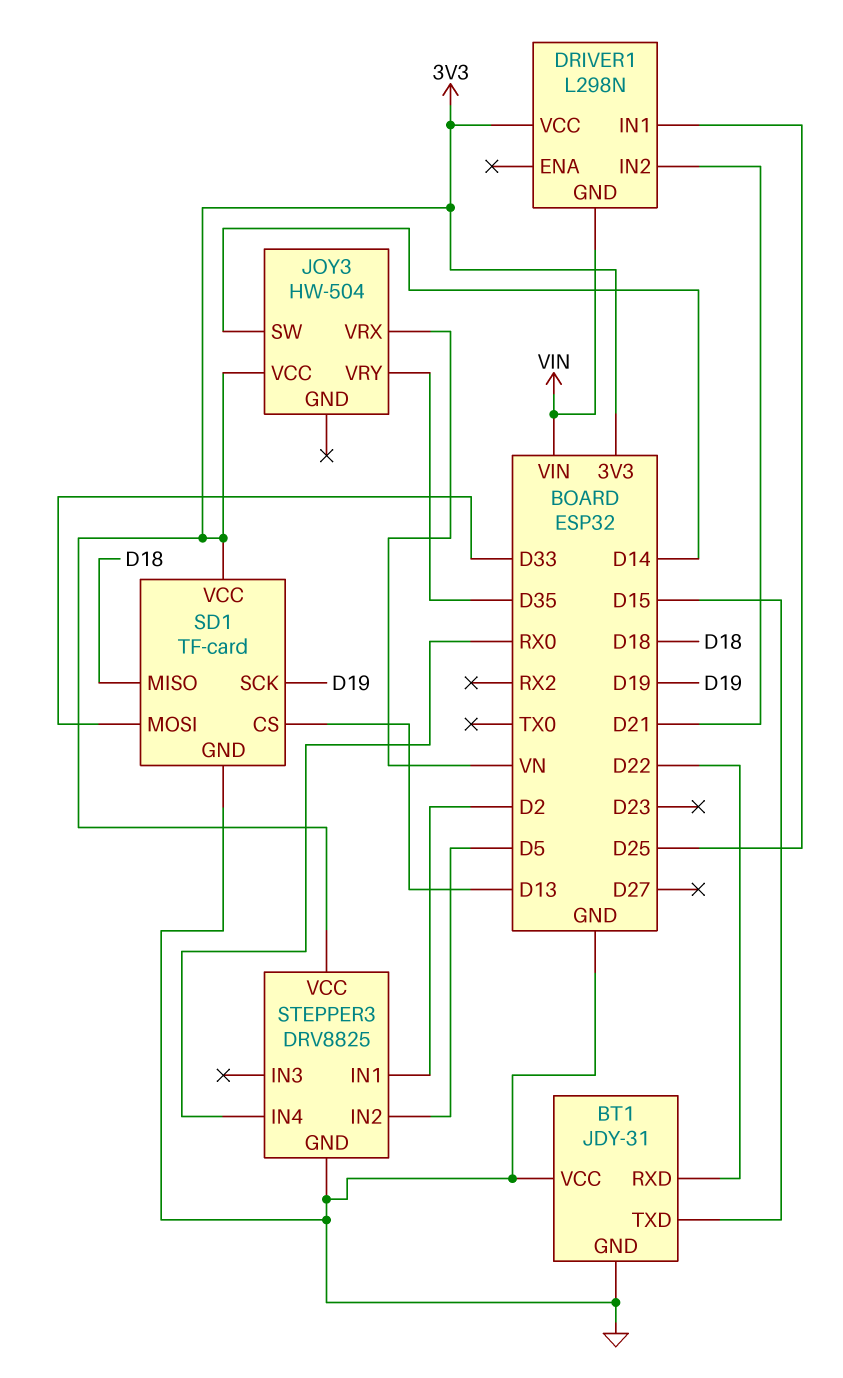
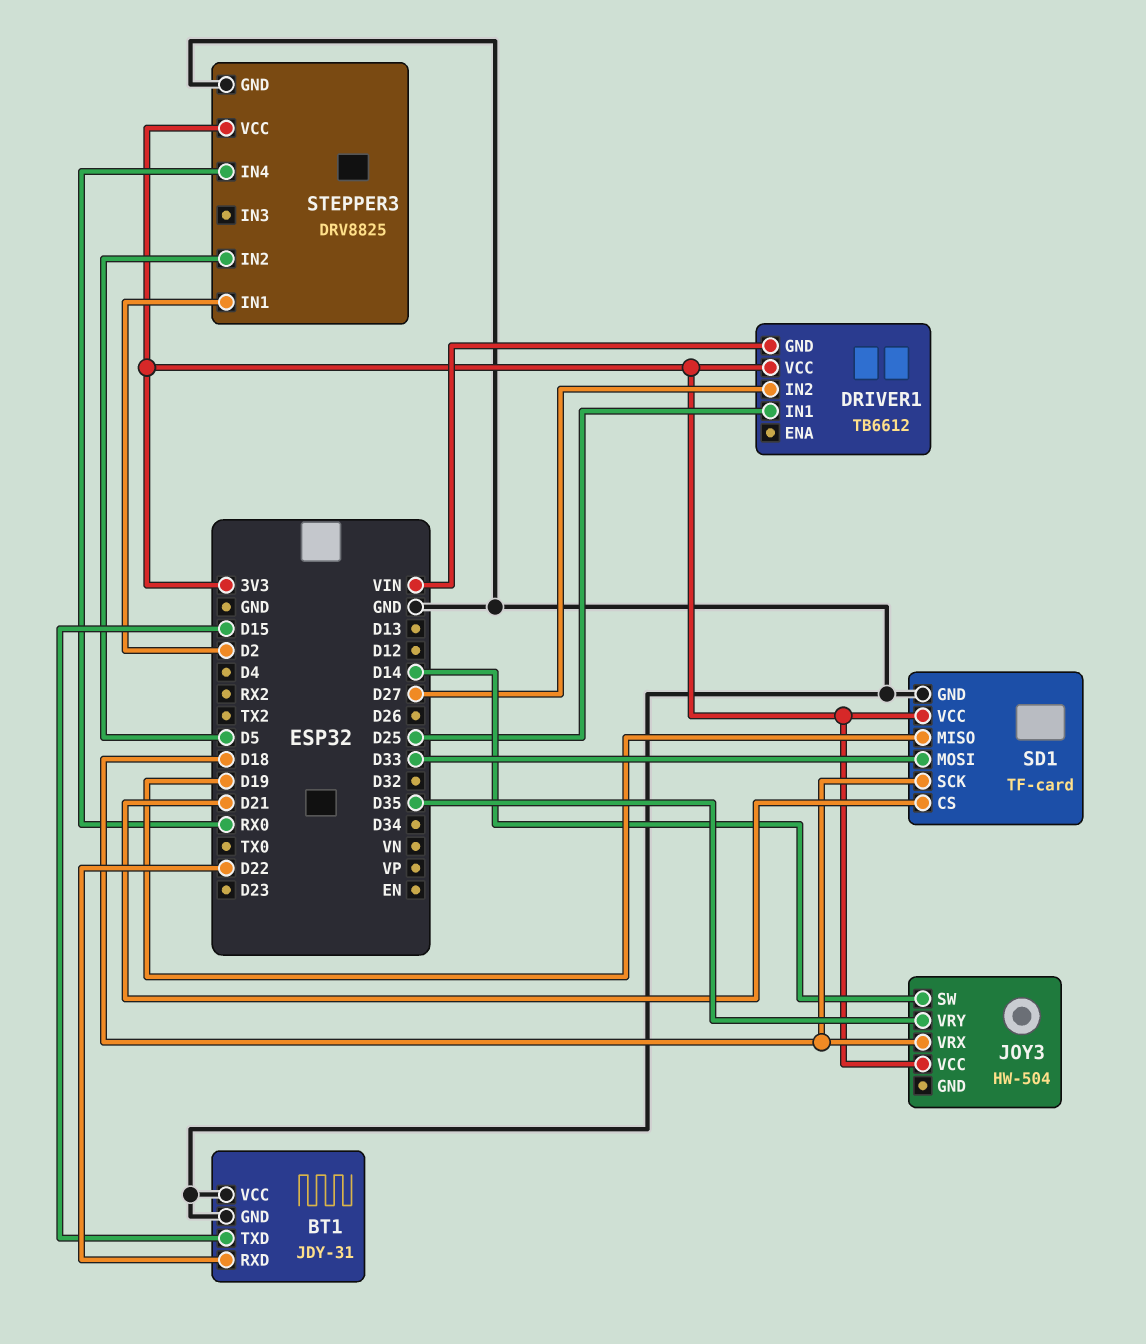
DRIVER1: L298N -> TB6612
DRIVER1 pin IN2: D21 -> D27
JOY3 pin VRX: VN -> D18
SD1 pin CS: D13 -> D21
SD1 pin MISO: D18 -> D19
SD1 pin SCK: D19 -> D18

